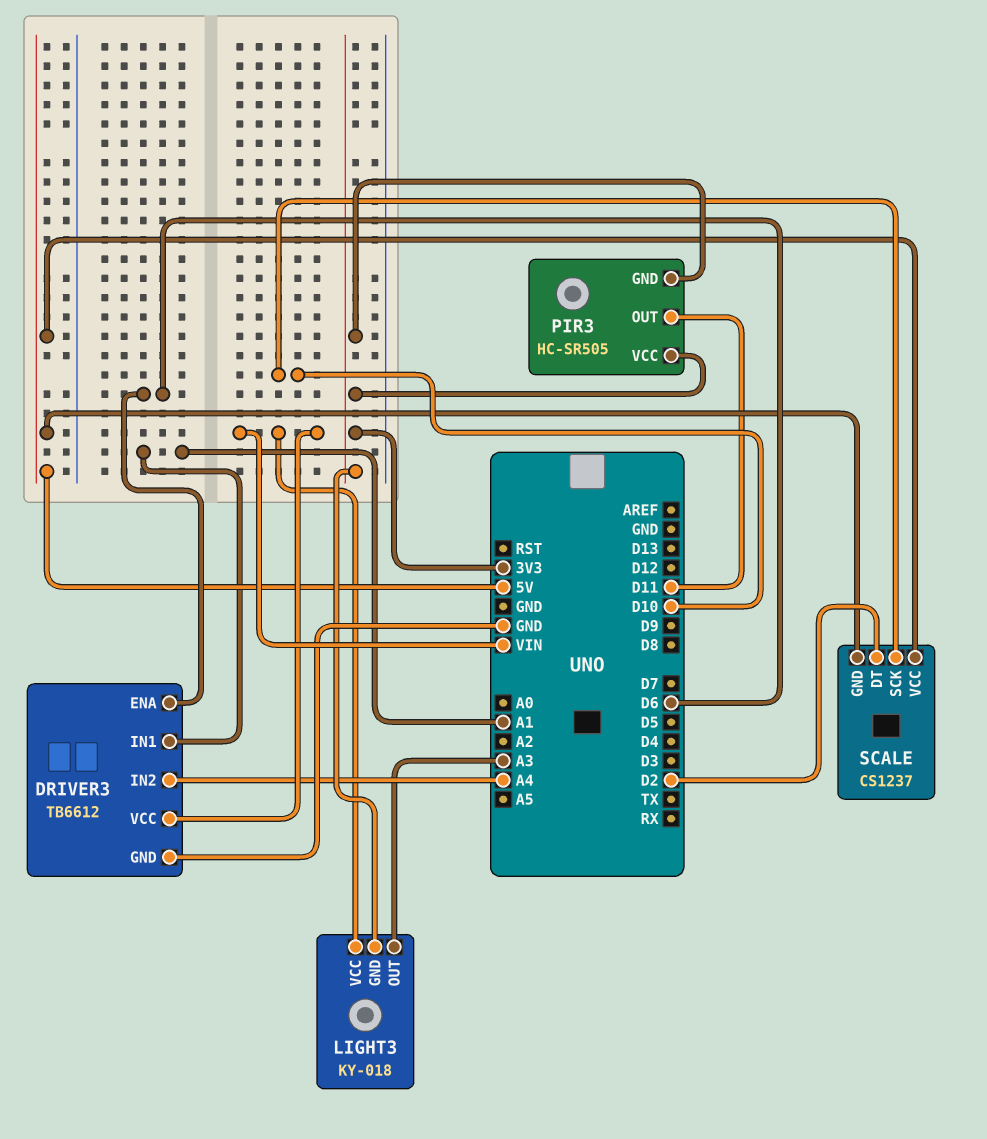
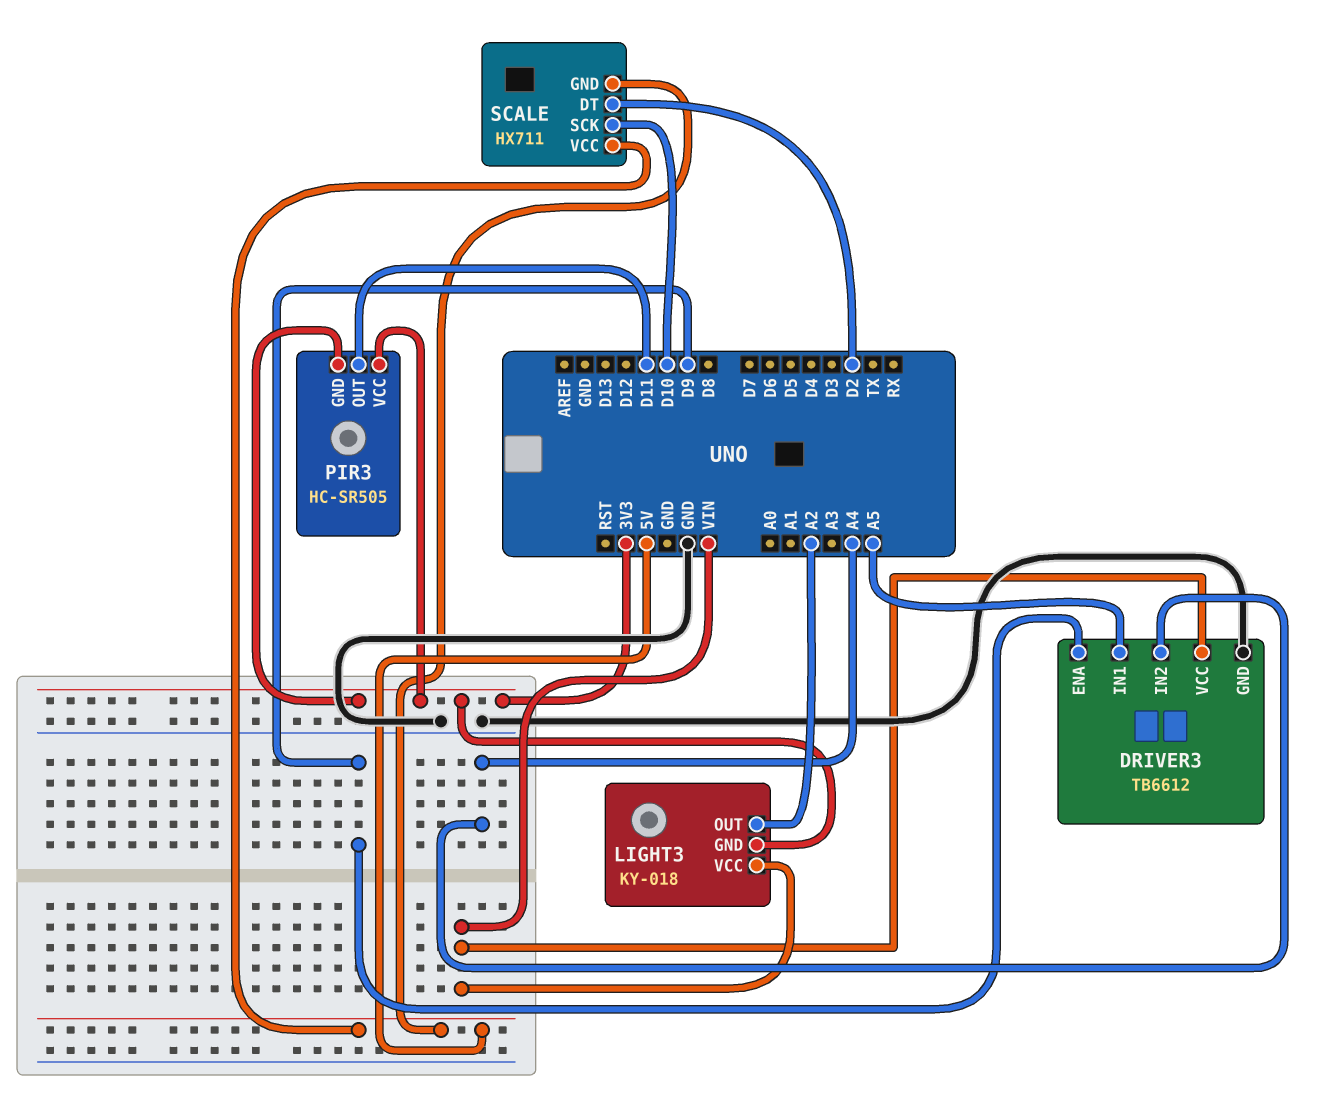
DRIVER3 pin ENA: D6 -> D9
DRIVER3 pin IN1: A1 -> A5
LIGHT3 pin OUT: A3 -> A2
SCALE: CS1237 -> HX711

